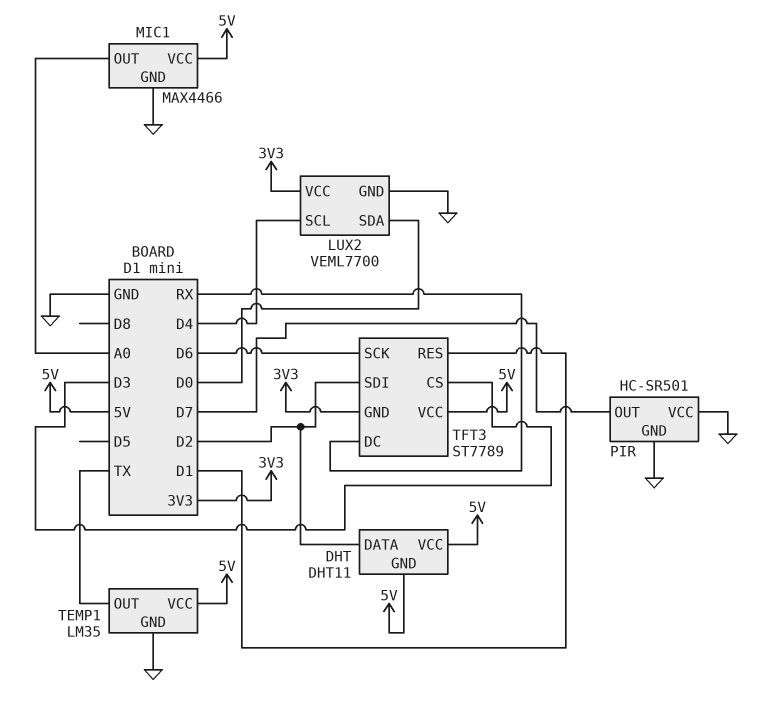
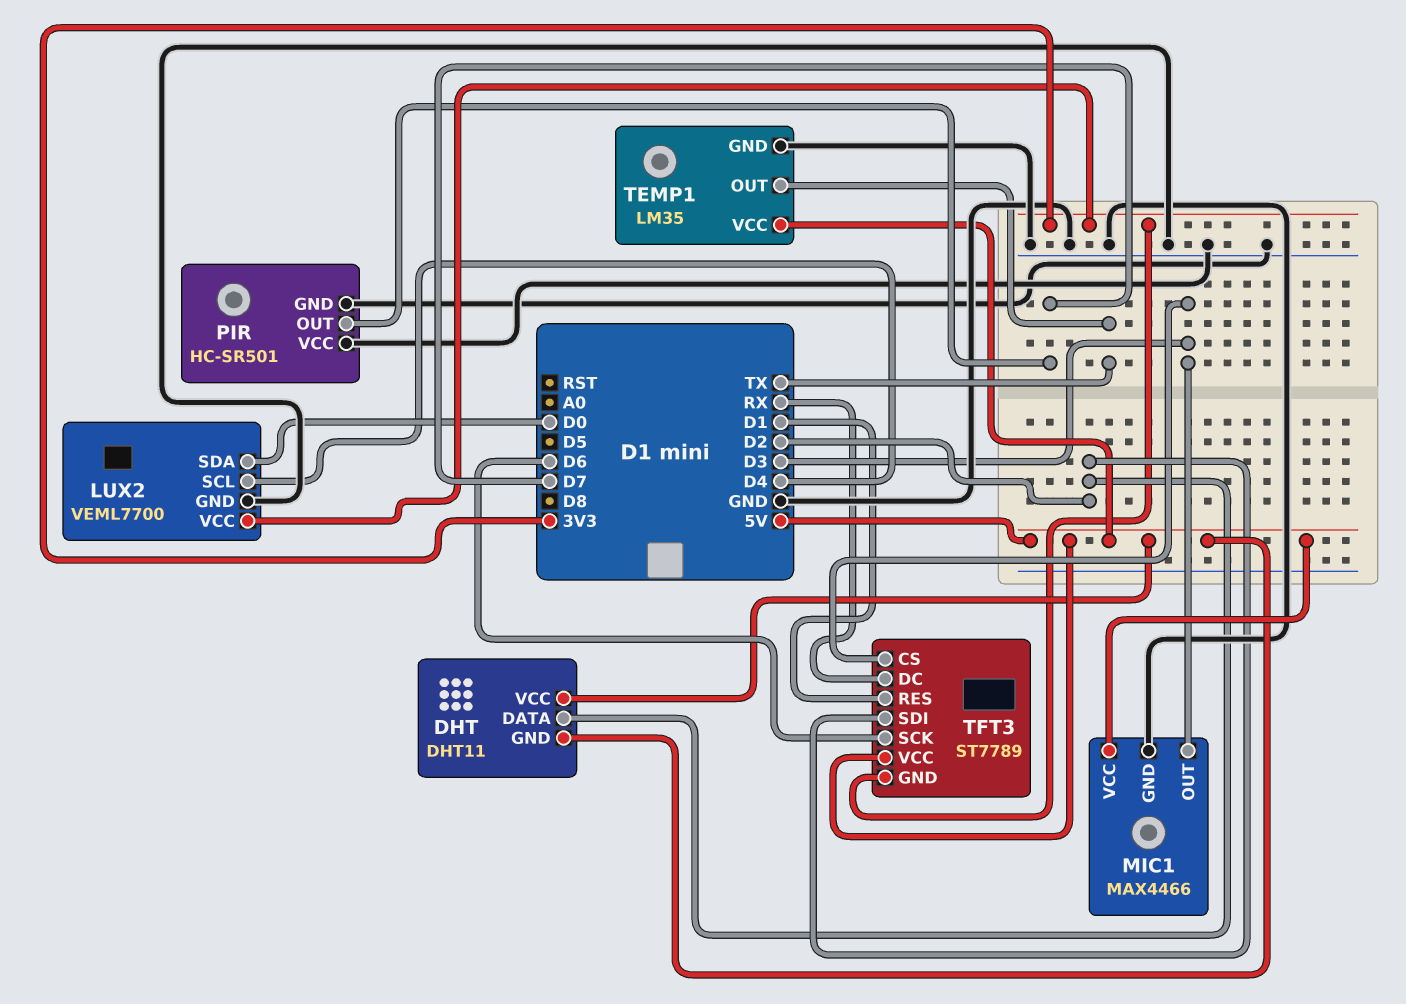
MIC1 pin OUT: A0 -> D3

